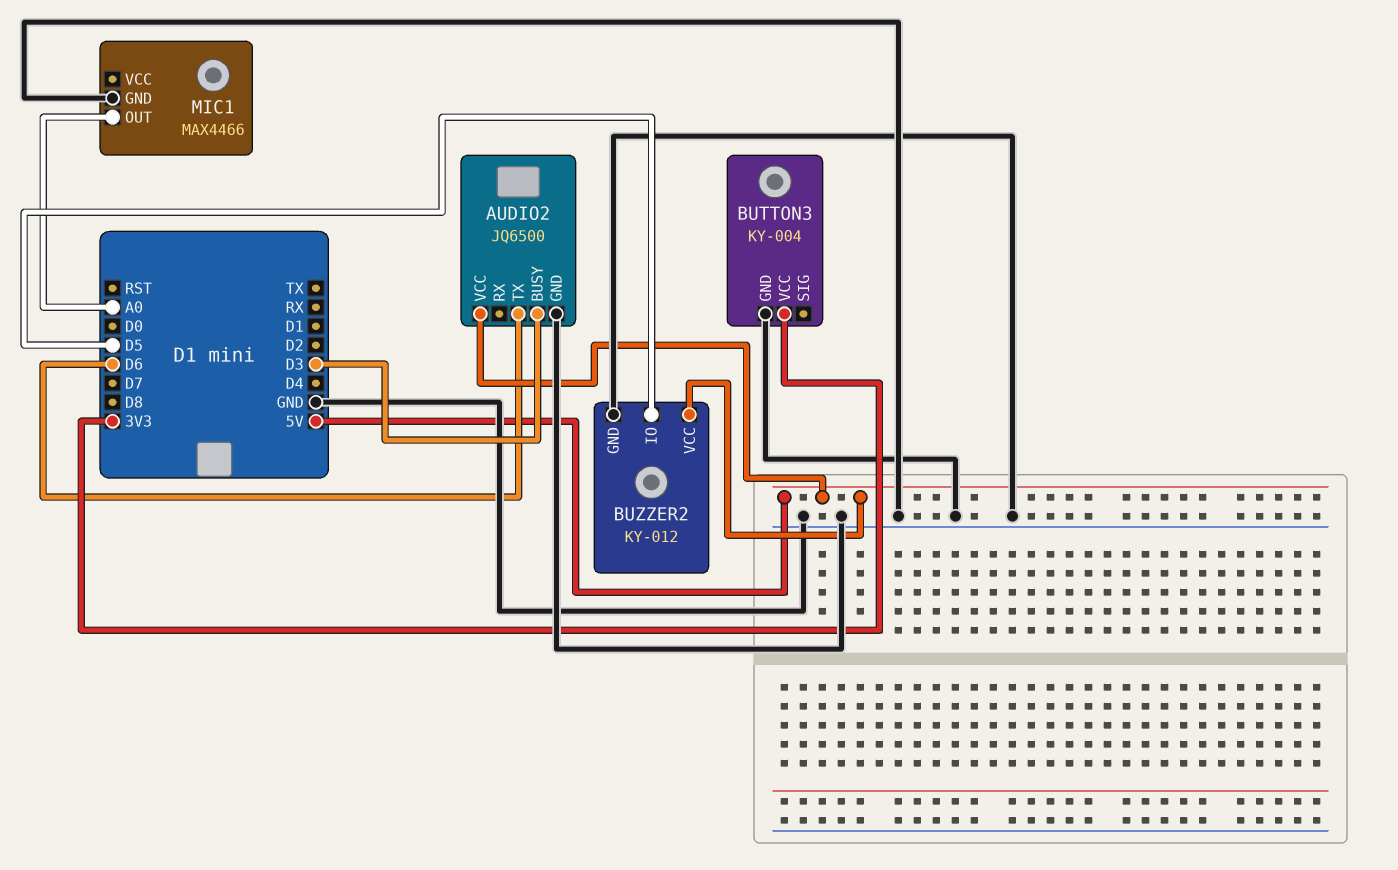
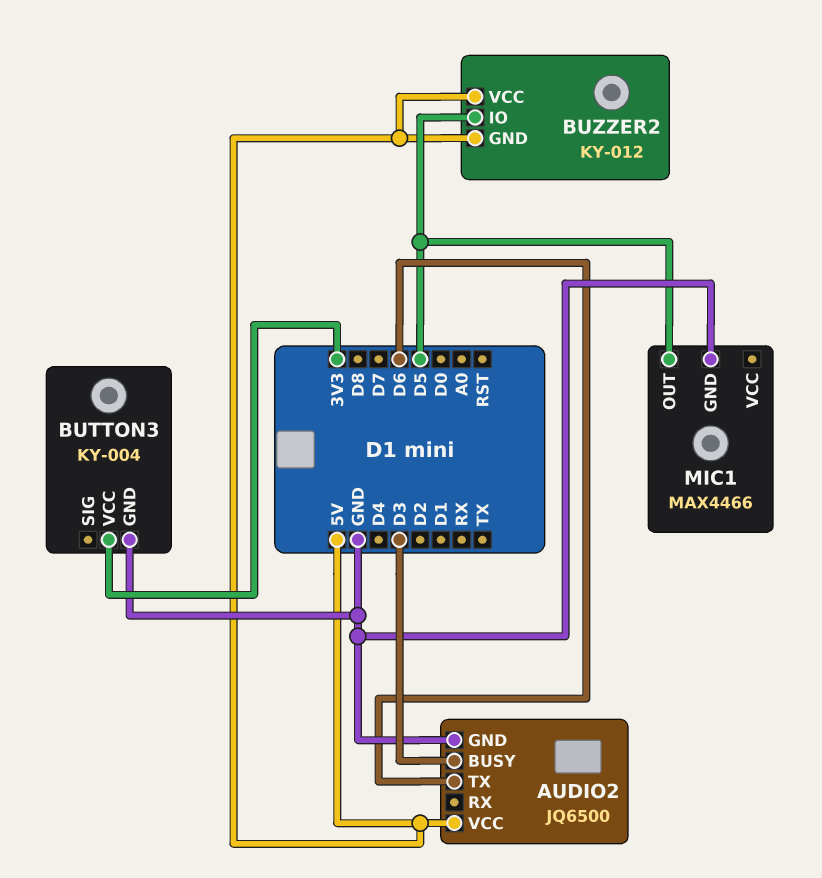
BUZZER2 pin GND: GND -> 5V
MIC1 pin OUT: A0 -> D5

